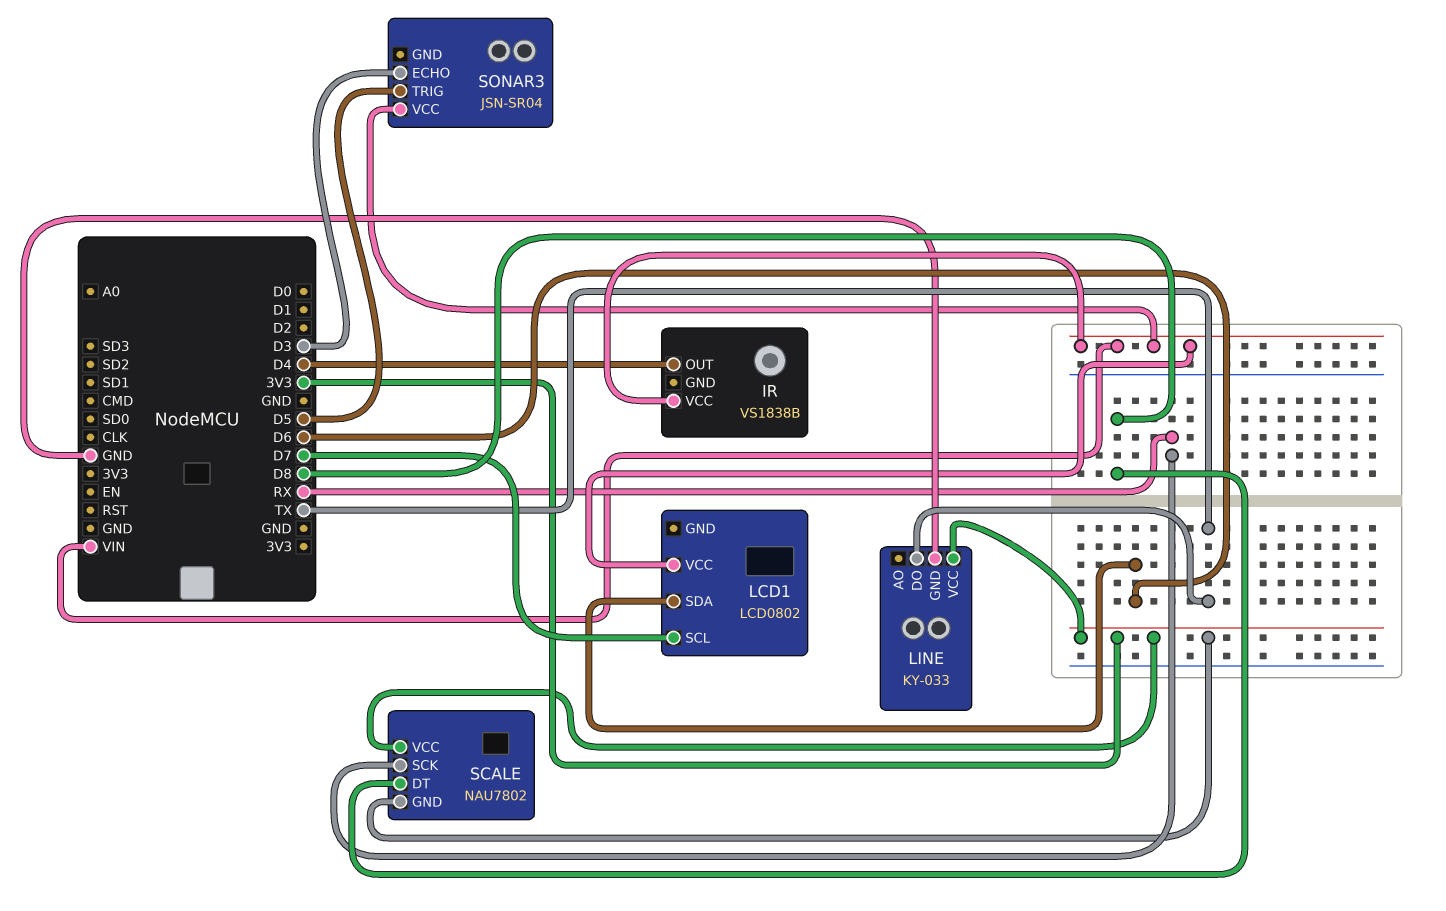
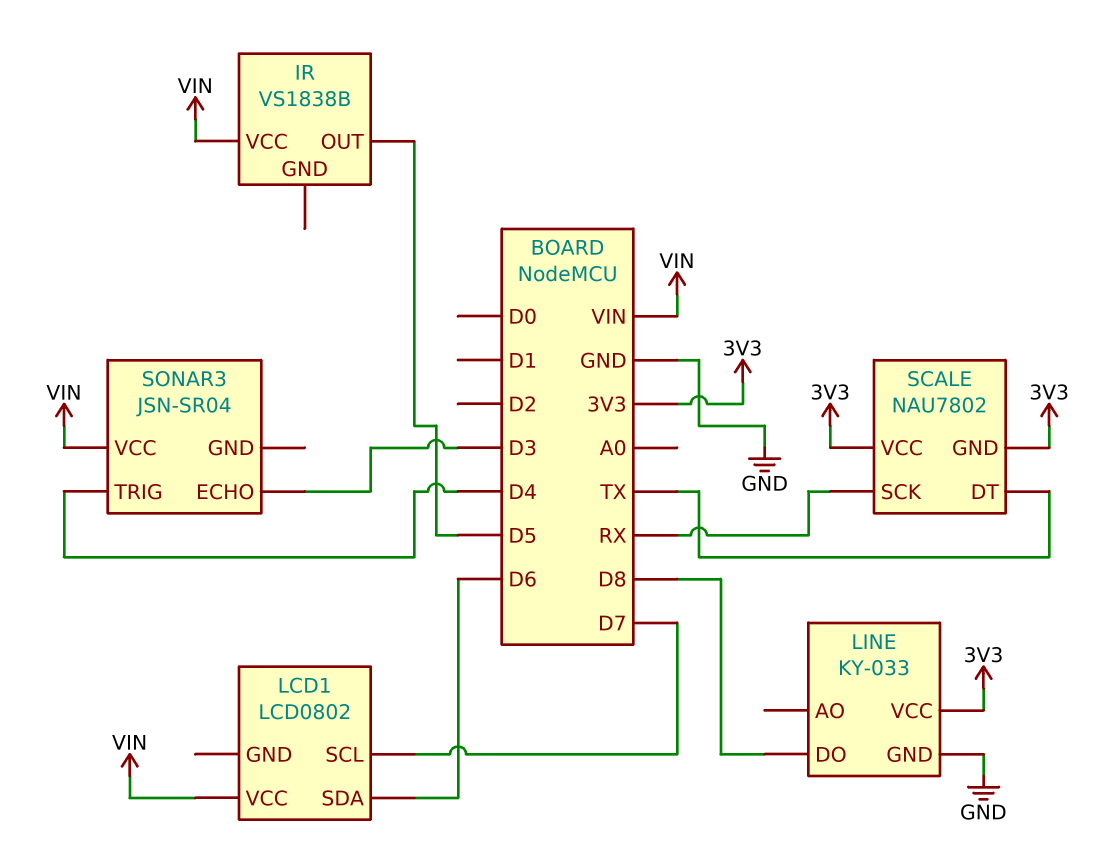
IR pin OUT: D4 -> D5
LINE pin DO: TX -> D8
SCALE pin DT: D8 -> TX
SONAR3 pin TRIG: D5 -> D4

